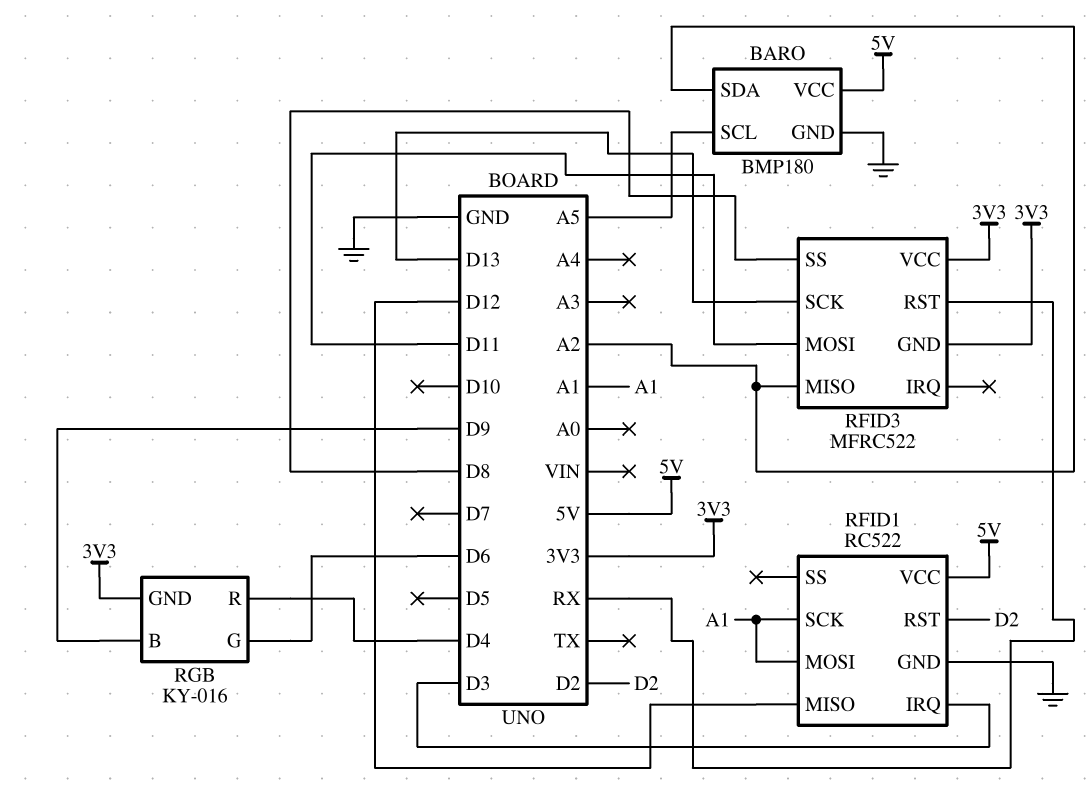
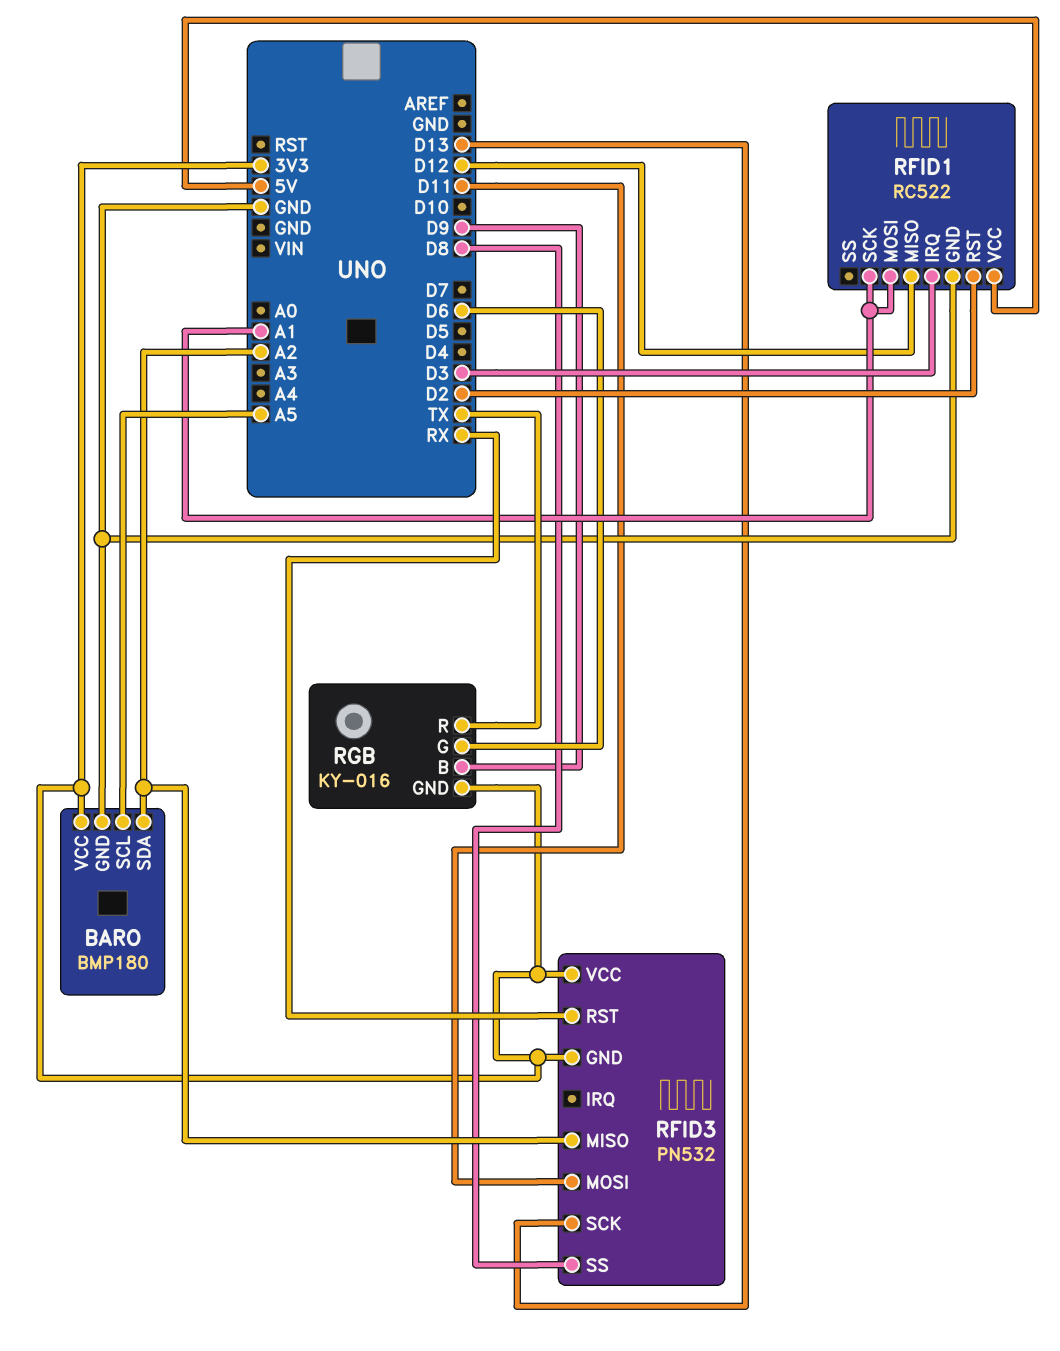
BARO pin VCC: 5V -> 3V3
RFID3: MFRC522 -> PN532
RGB pin R: D4 -> TX

